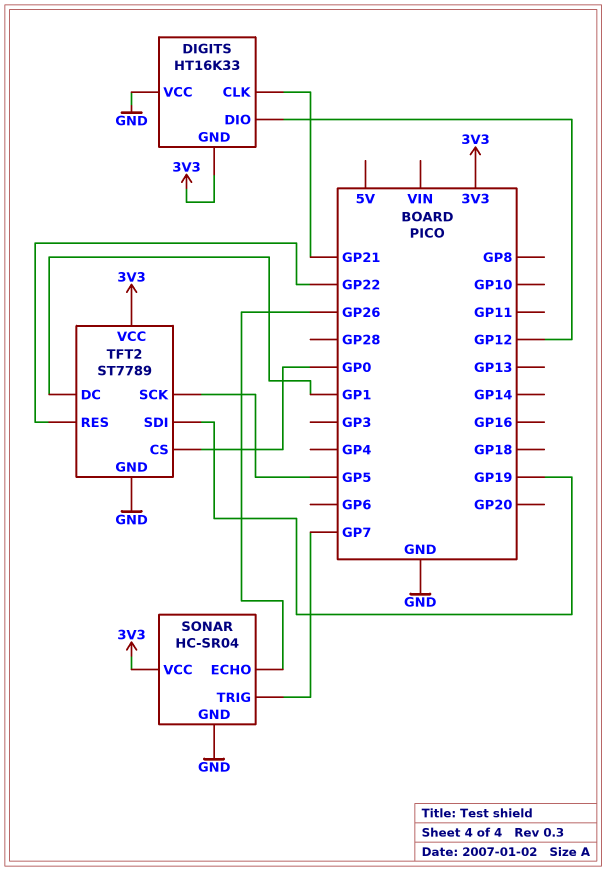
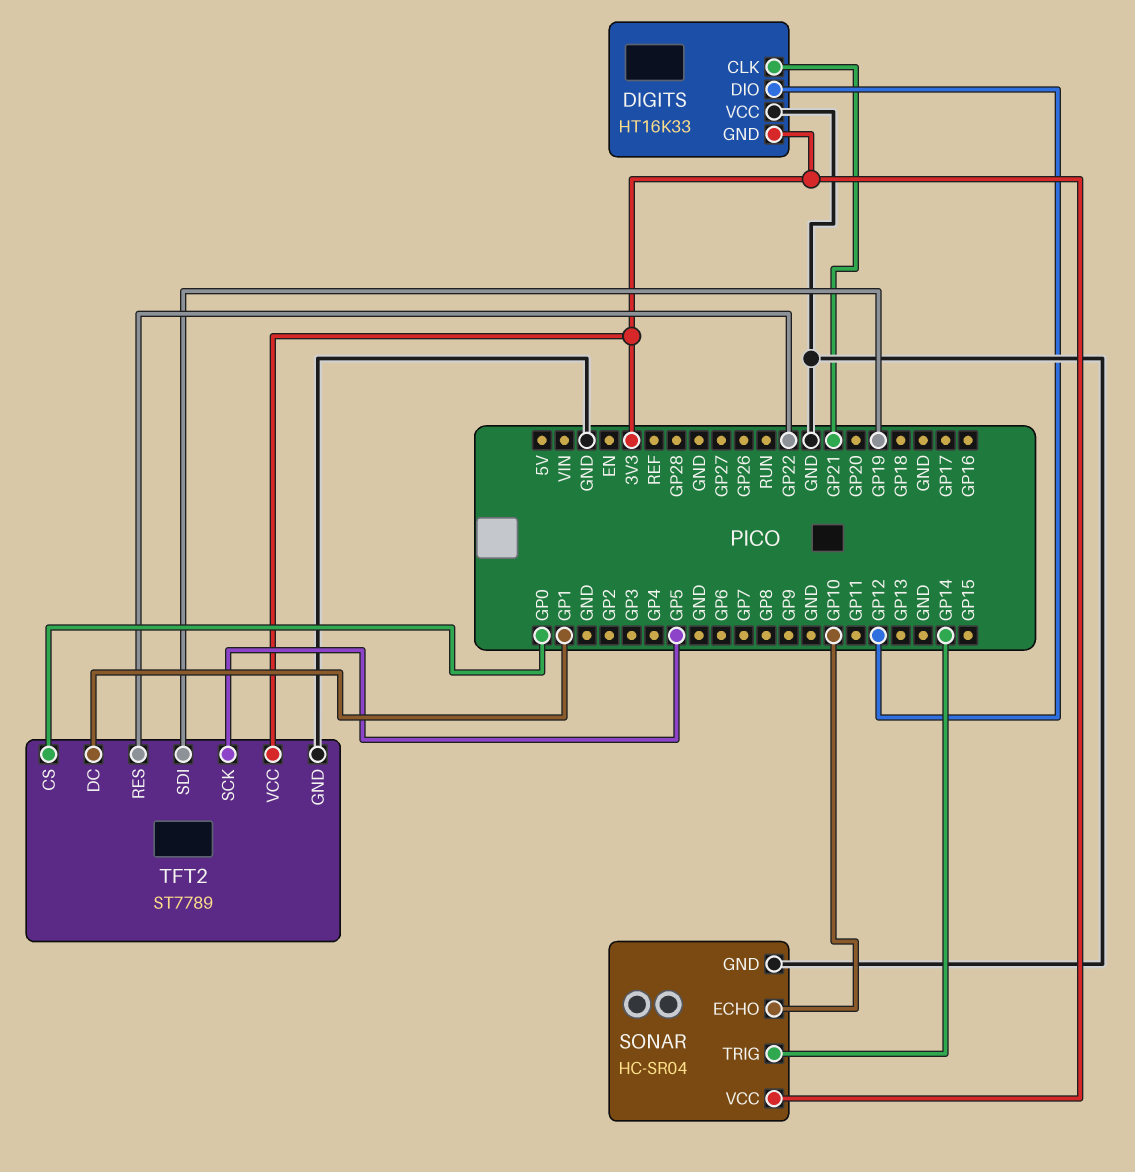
SONAR pin ECHO: GP26 -> GP10
SONAR pin TRIG: GP7 -> GP14

